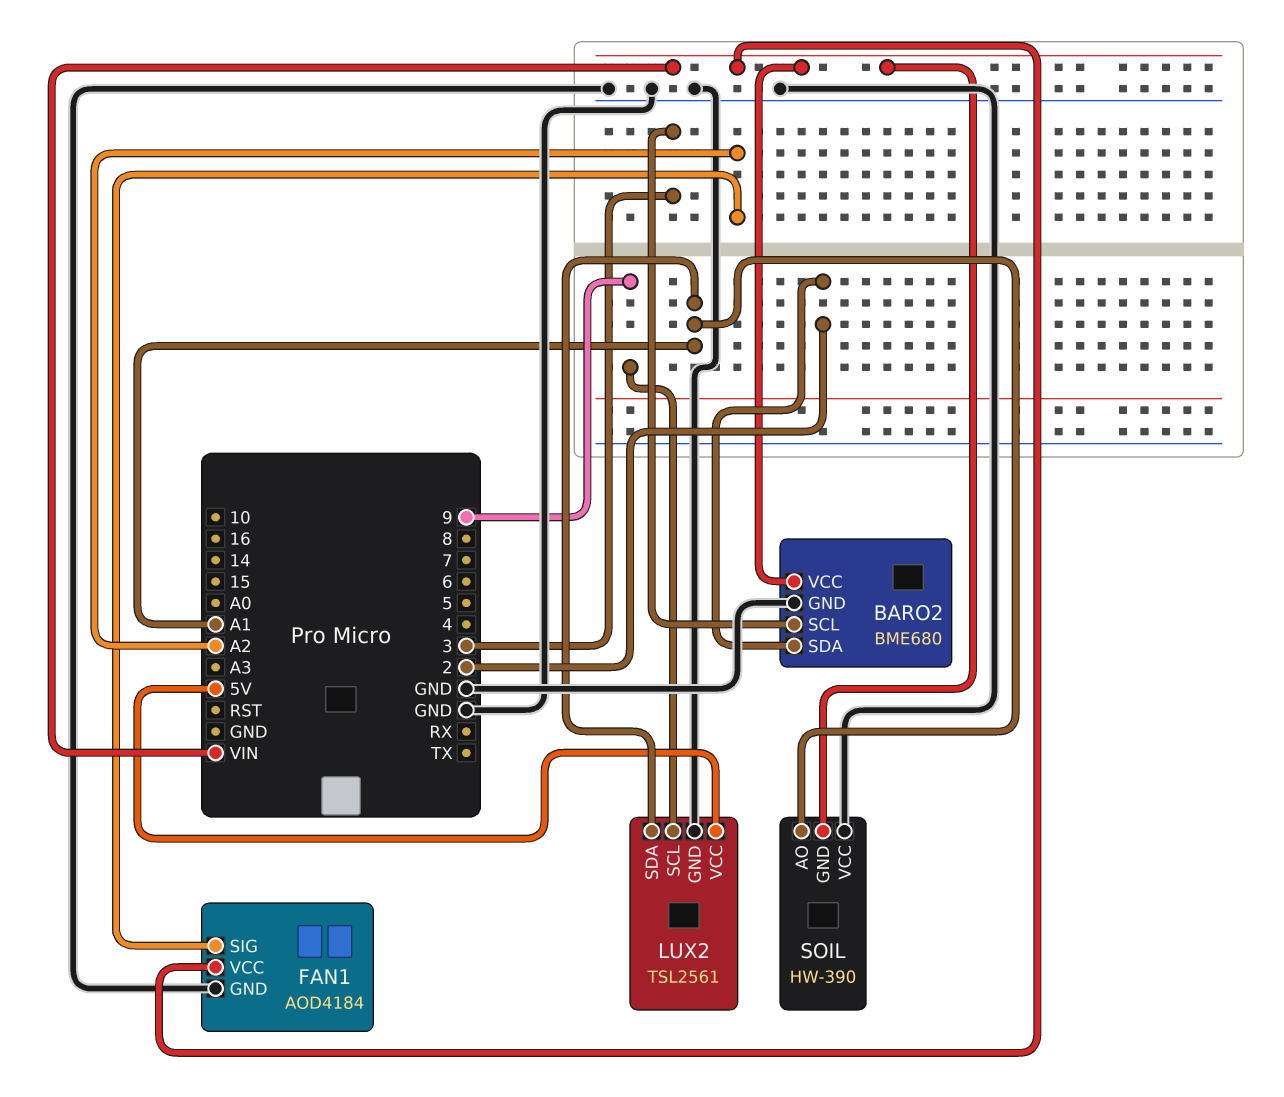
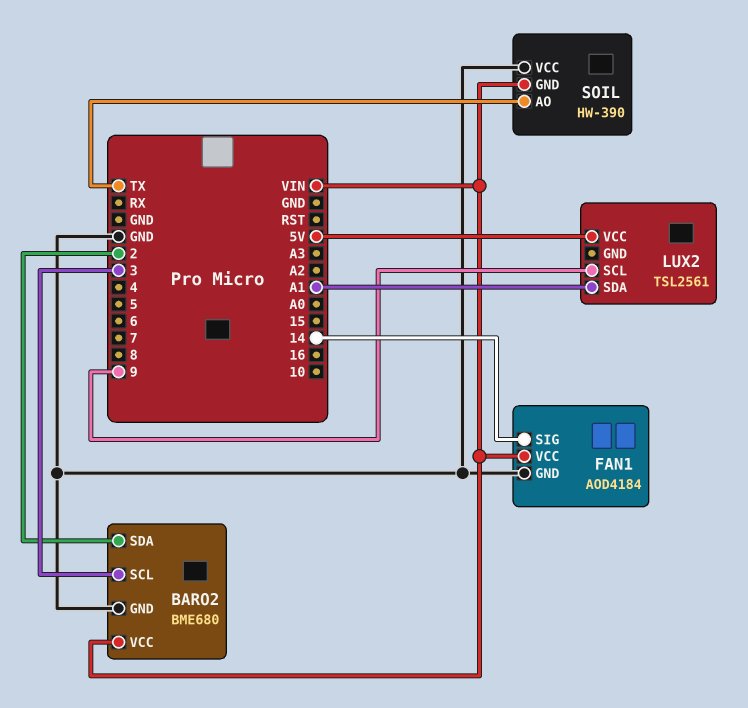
FAN1 pin SIG: A2 -> 14
LUX2 pin GND: GND -> none
SOIL pin AO: A1 -> TX

